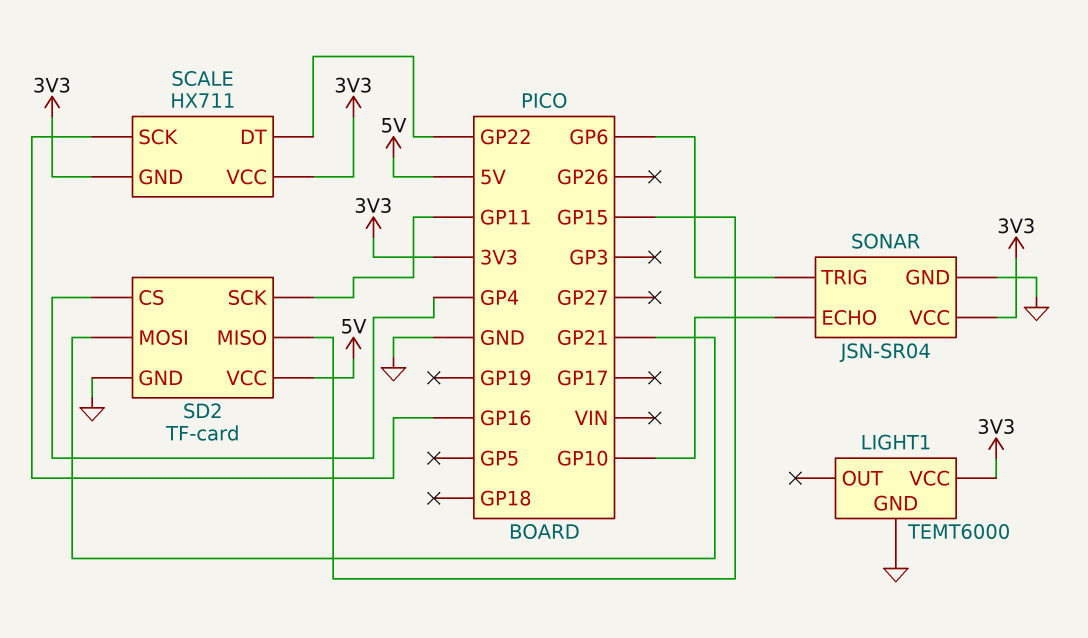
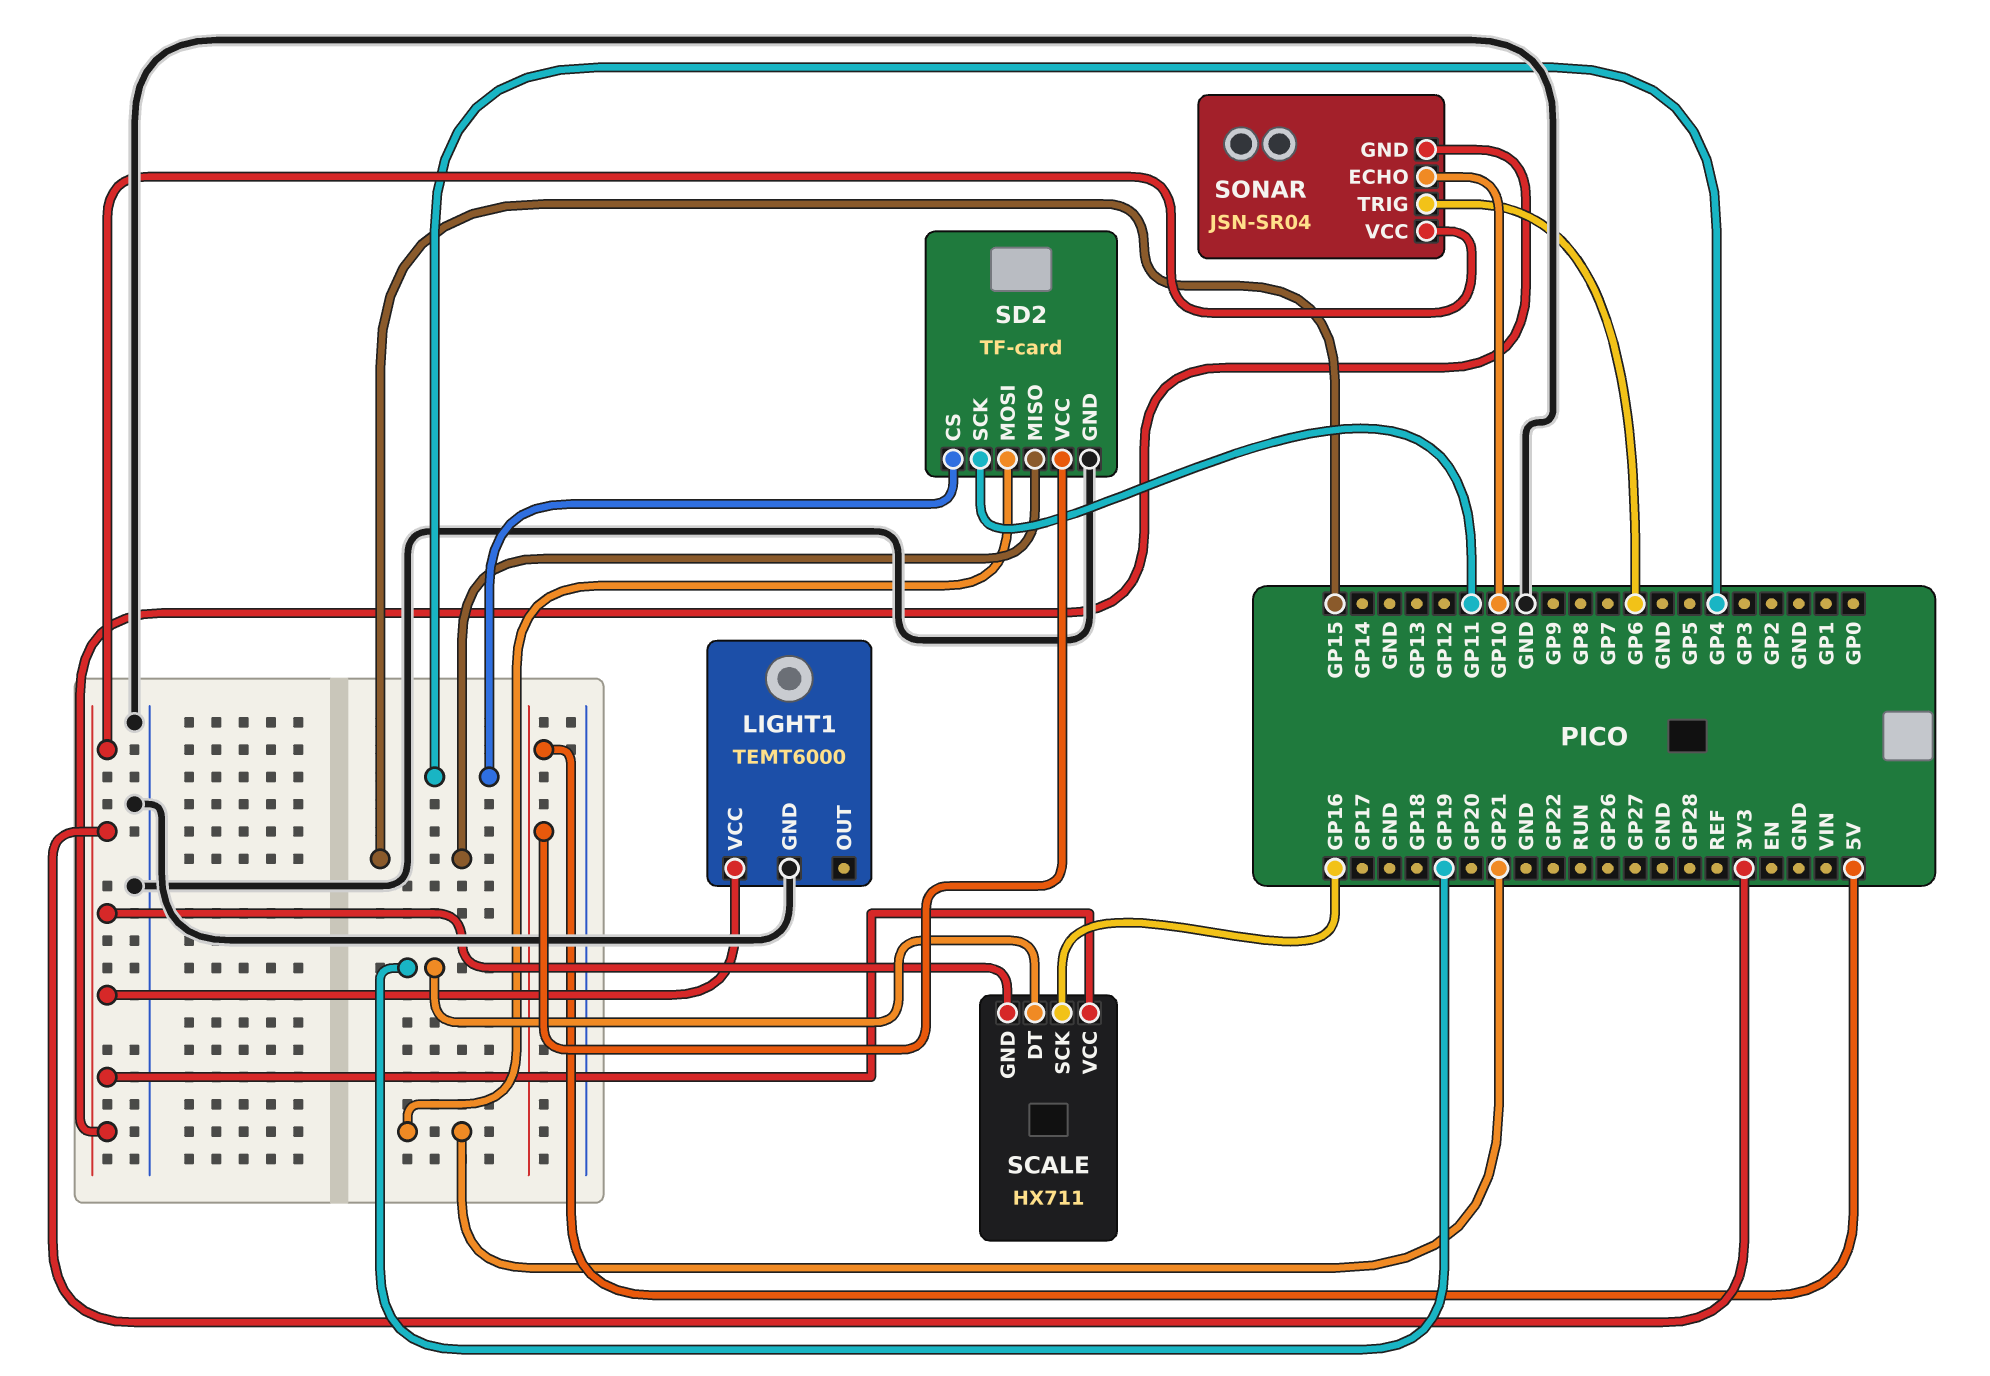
SCALE pin DT: GP22 -> GP19
SONAR pin GND: GND -> 3V3

